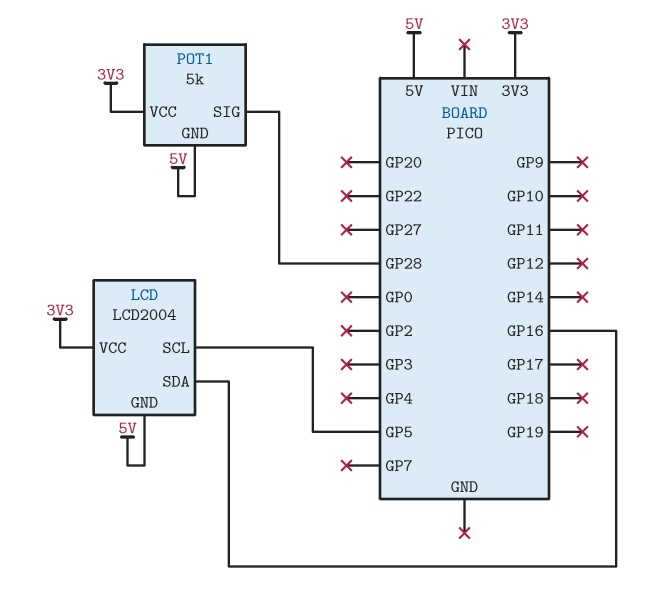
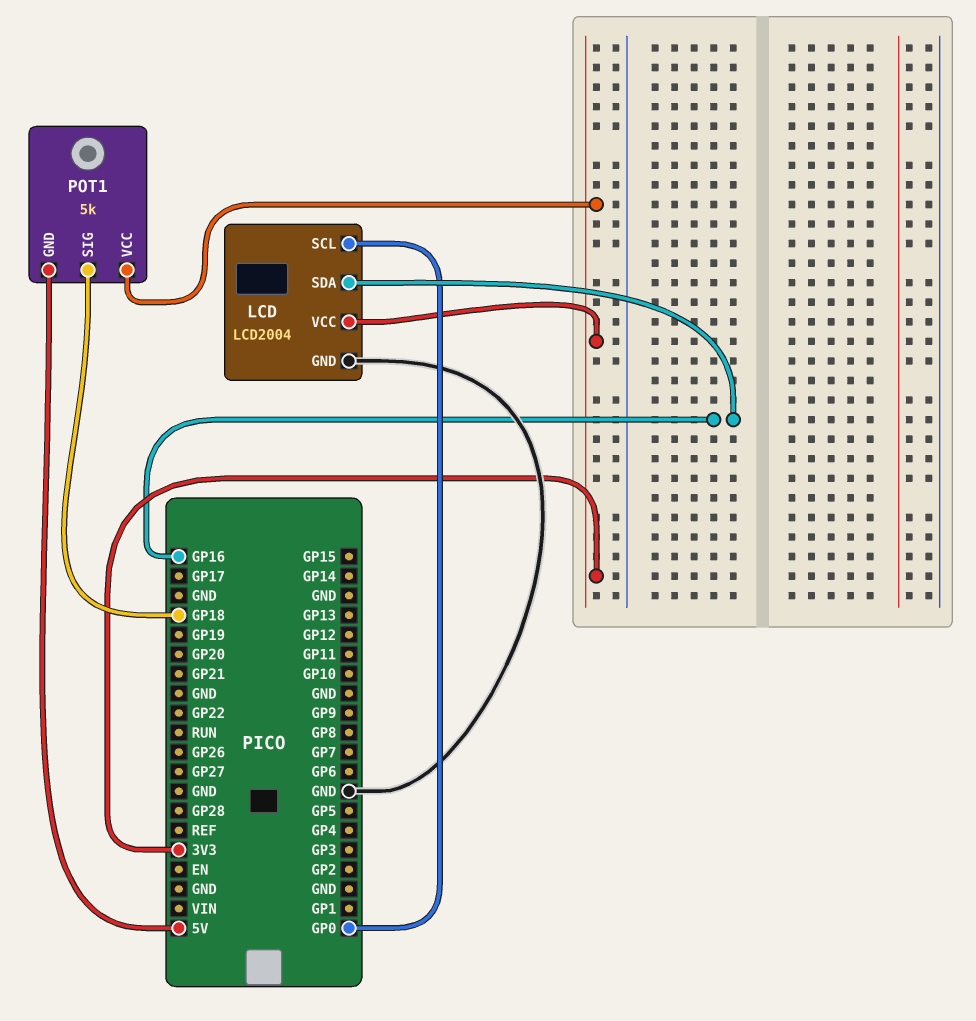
LCD pin GND: 5V -> GND
LCD pin SCL: GP5 -> GP0
POT1 pin SIG: GP28 -> GP18

